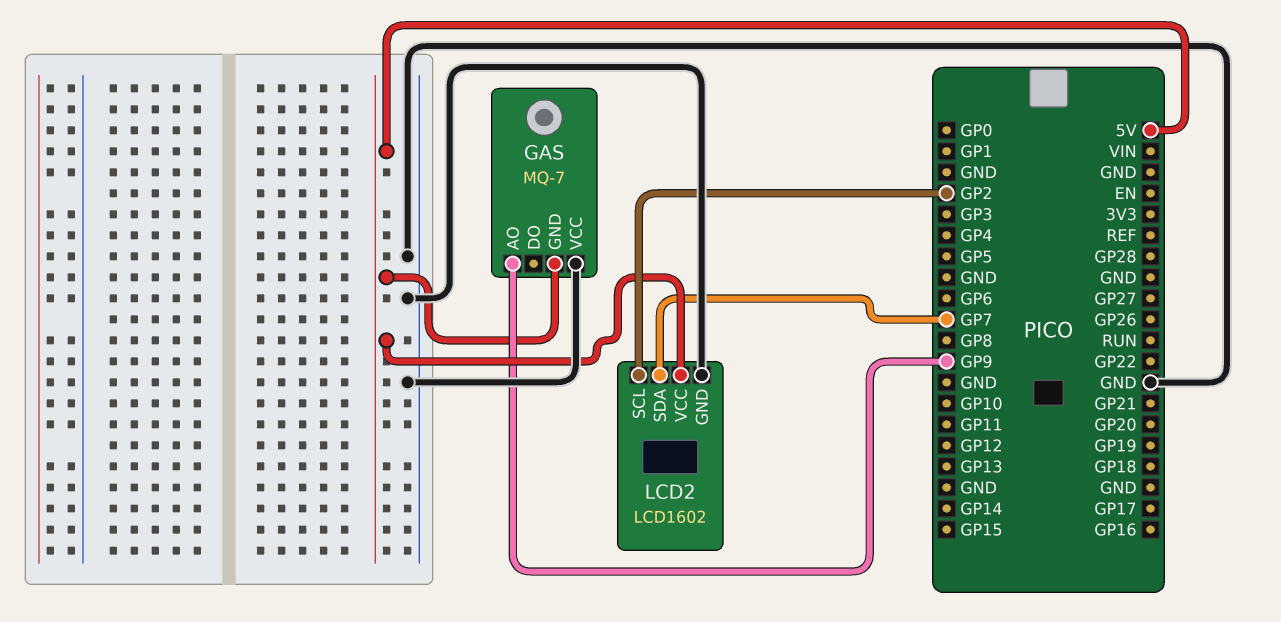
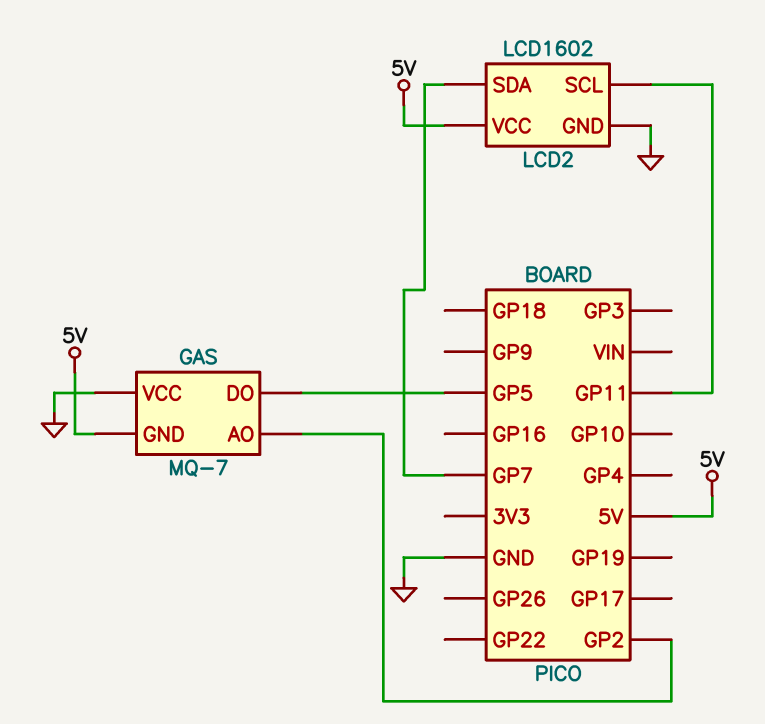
GAS pin AO: GP9 -> GP2
GAS pin DO: none -> GP5
LCD2 pin SCL: GP2 -> GP11

